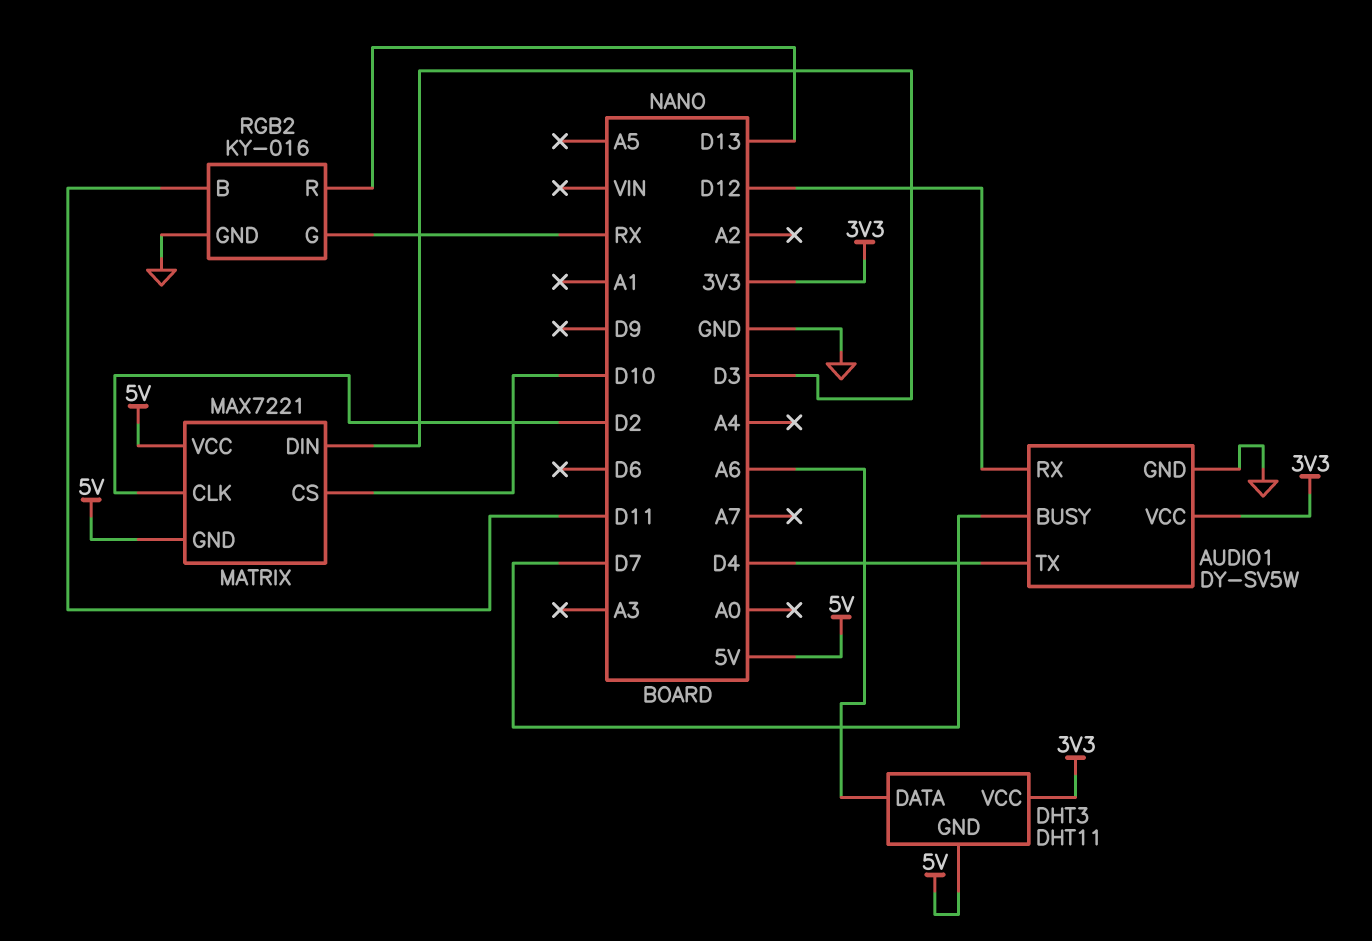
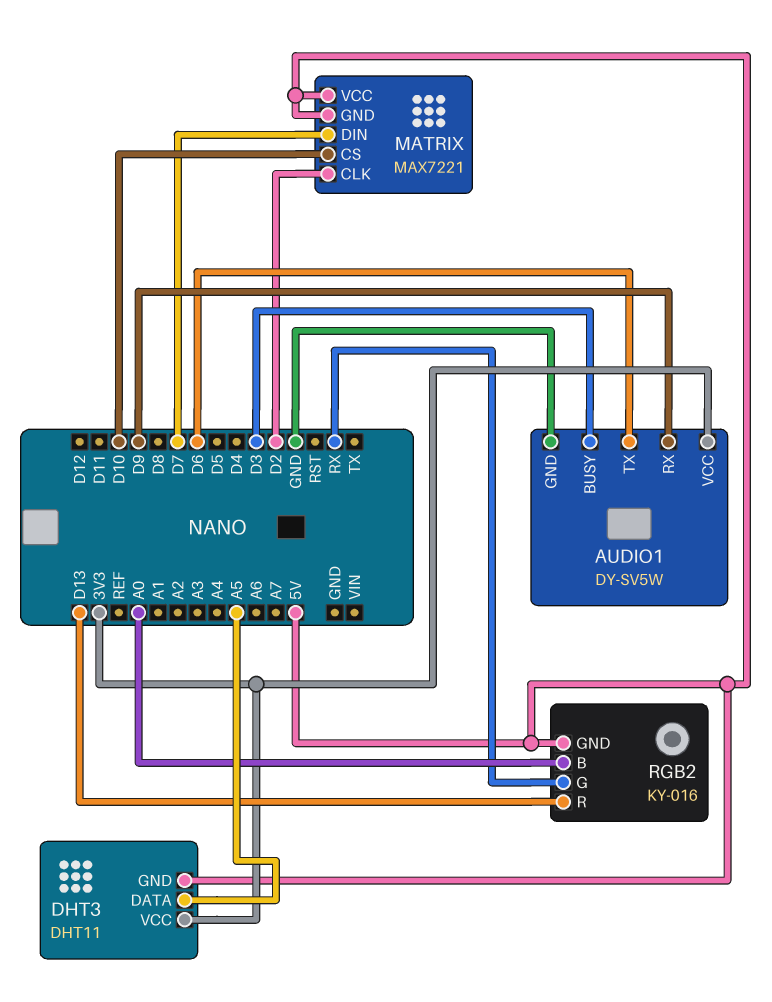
AUDIO1 pin BUSY: D7 -> D3
AUDIO1 pin RX: D12 -> D9
AUDIO1 pin TX: D4 -> D6
DHT3 pin DATA: A6 -> A5
MATRIX pin DIN: D3 -> D7
RGB2 pin B: D11 -> A0
RGB2 pin GND: GND -> 5V

